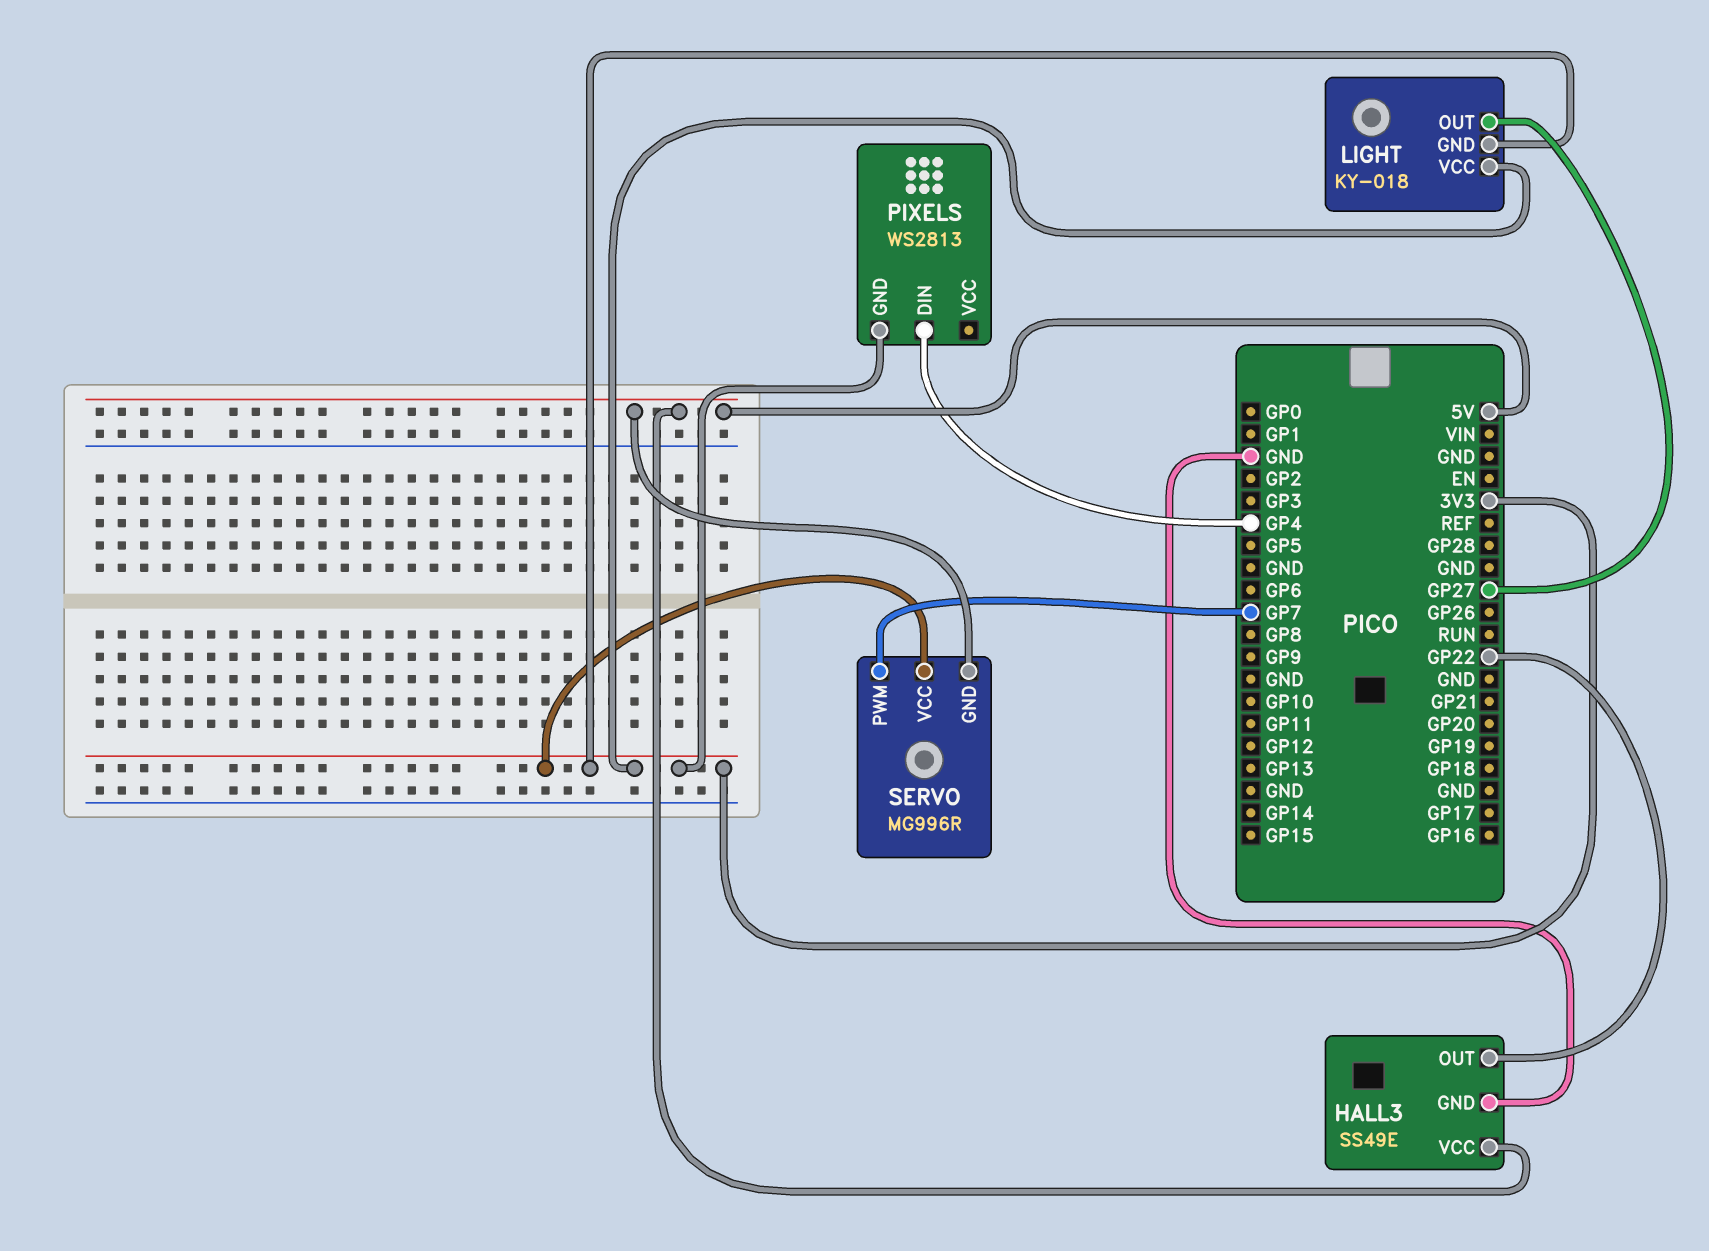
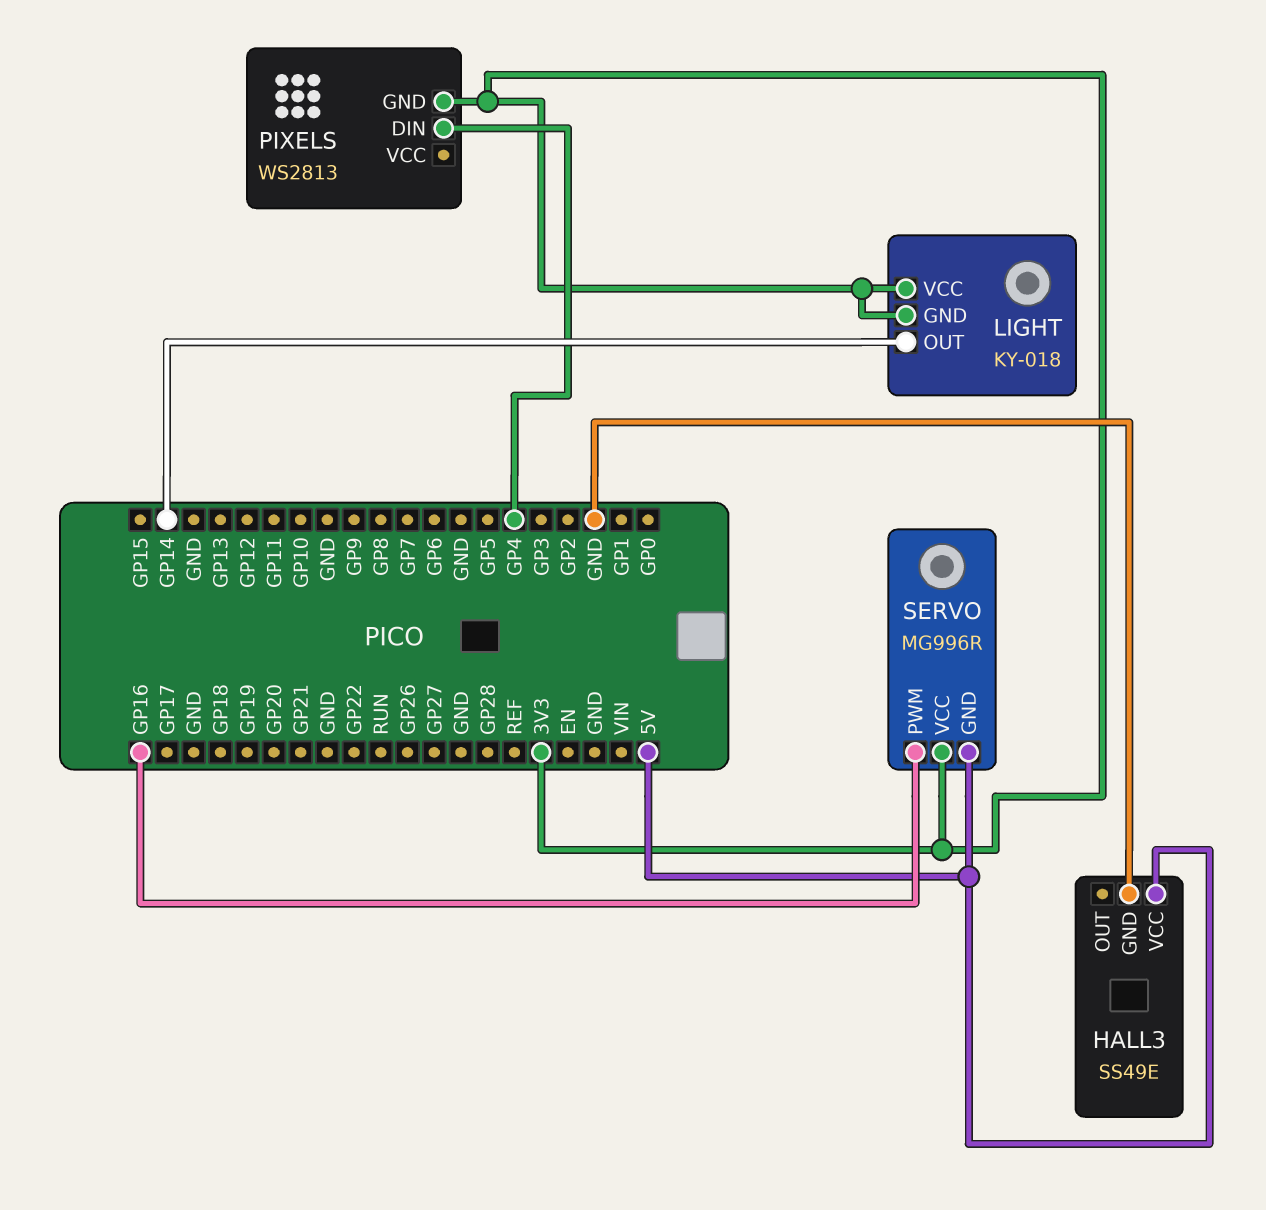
HALL3 pin OUT: GP22 -> none
LIGHT pin OUT: GP27 -> GP14
SERVO pin PWM: GP7 -> GP16

